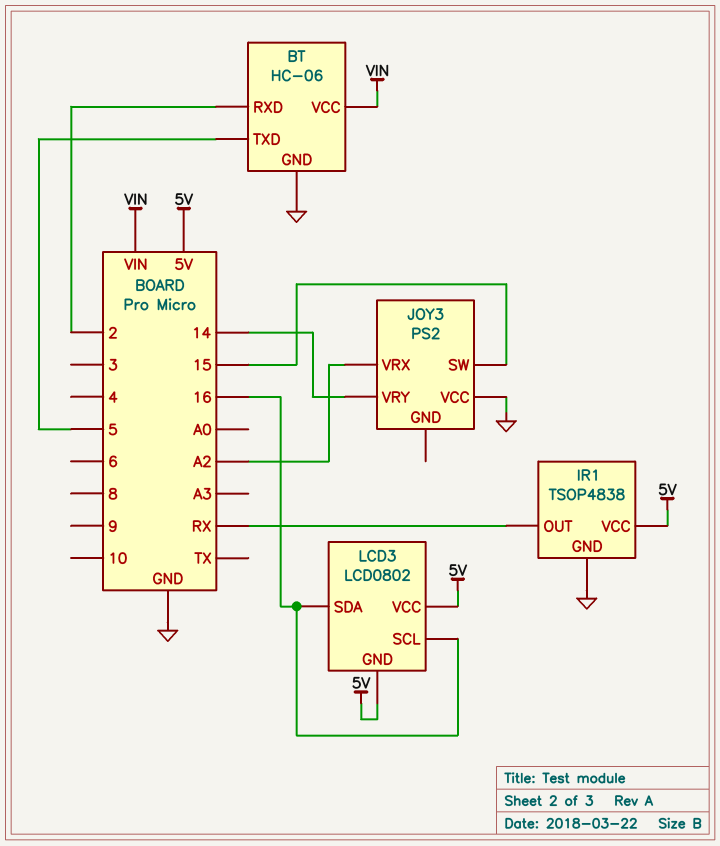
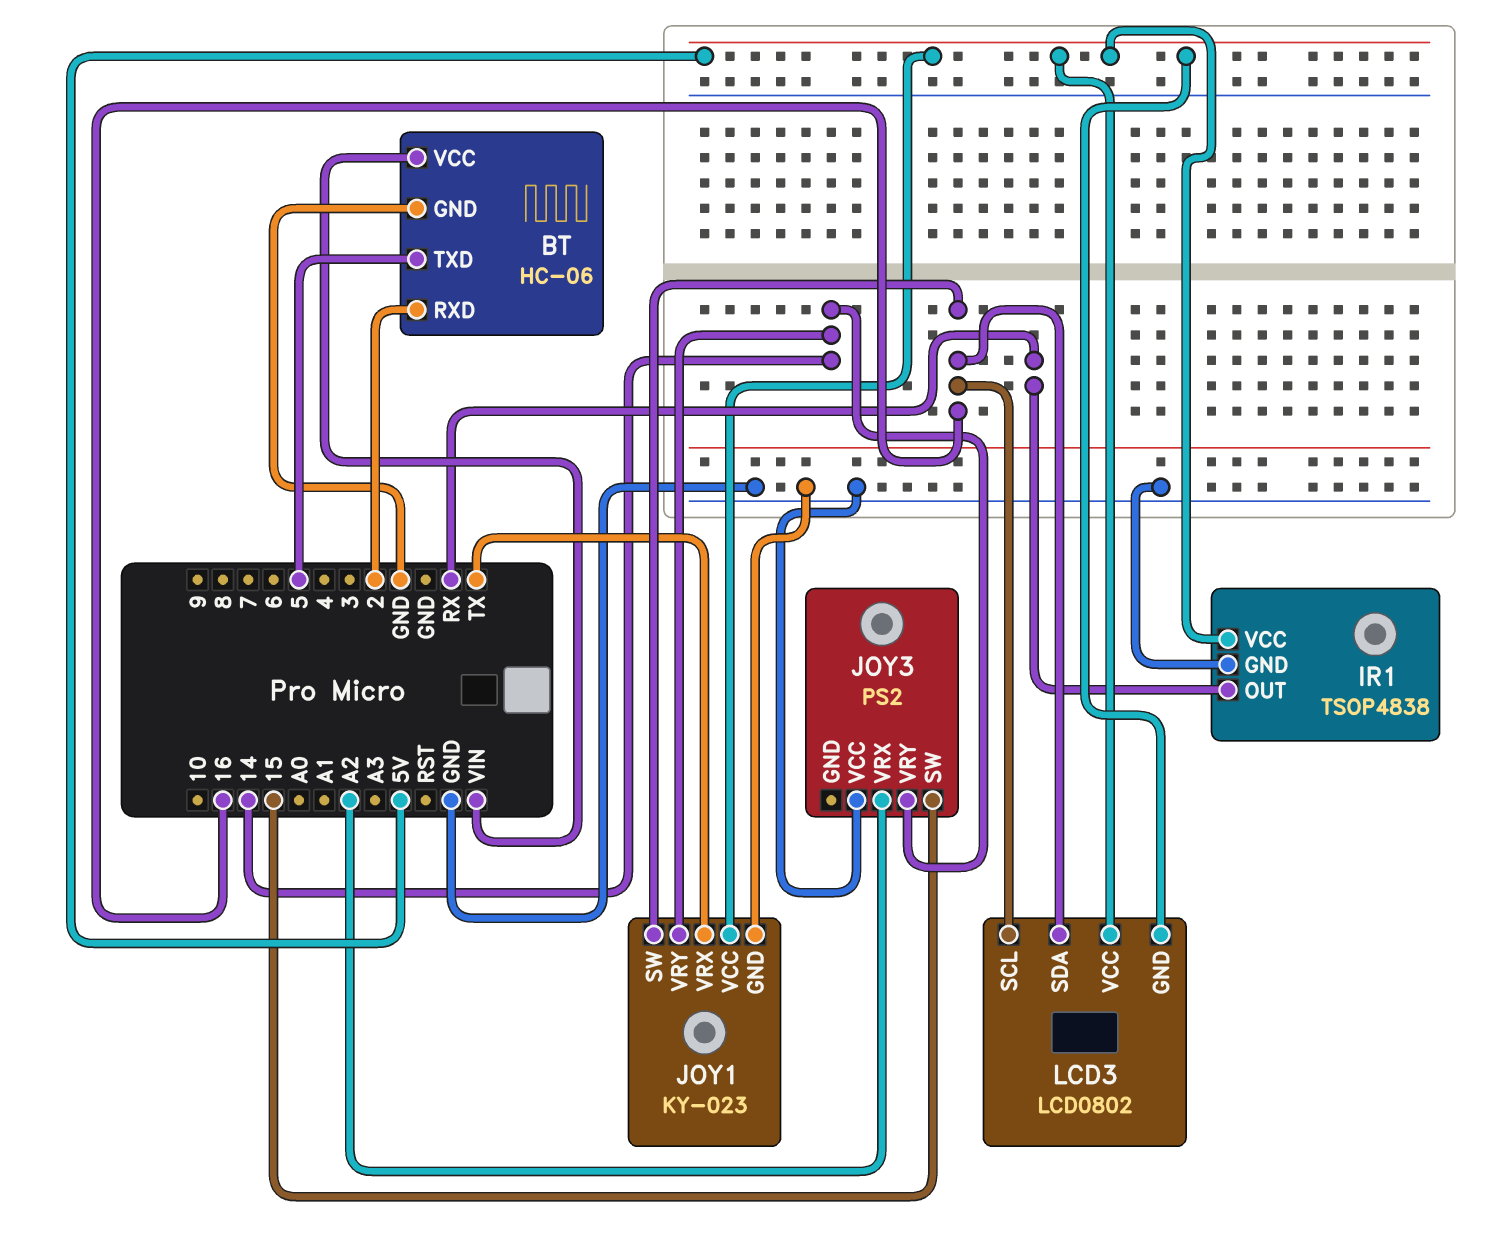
JOY1: none -> KY-023
JOY1 pin GND: none -> GND
JOY1 pin SW: none -> 16
JOY1 pin VCC: none -> 5V
JOY1 pin VRX: none -> TX
JOY1 pin VRY: none -> 14

